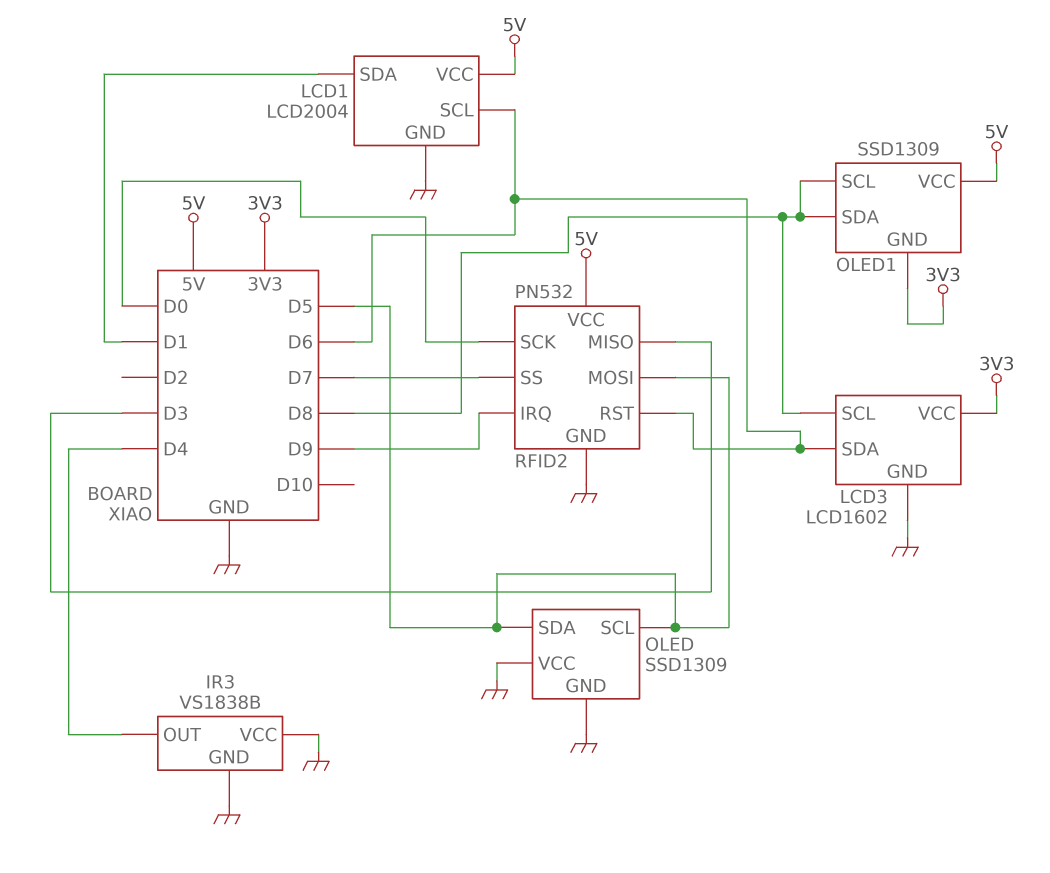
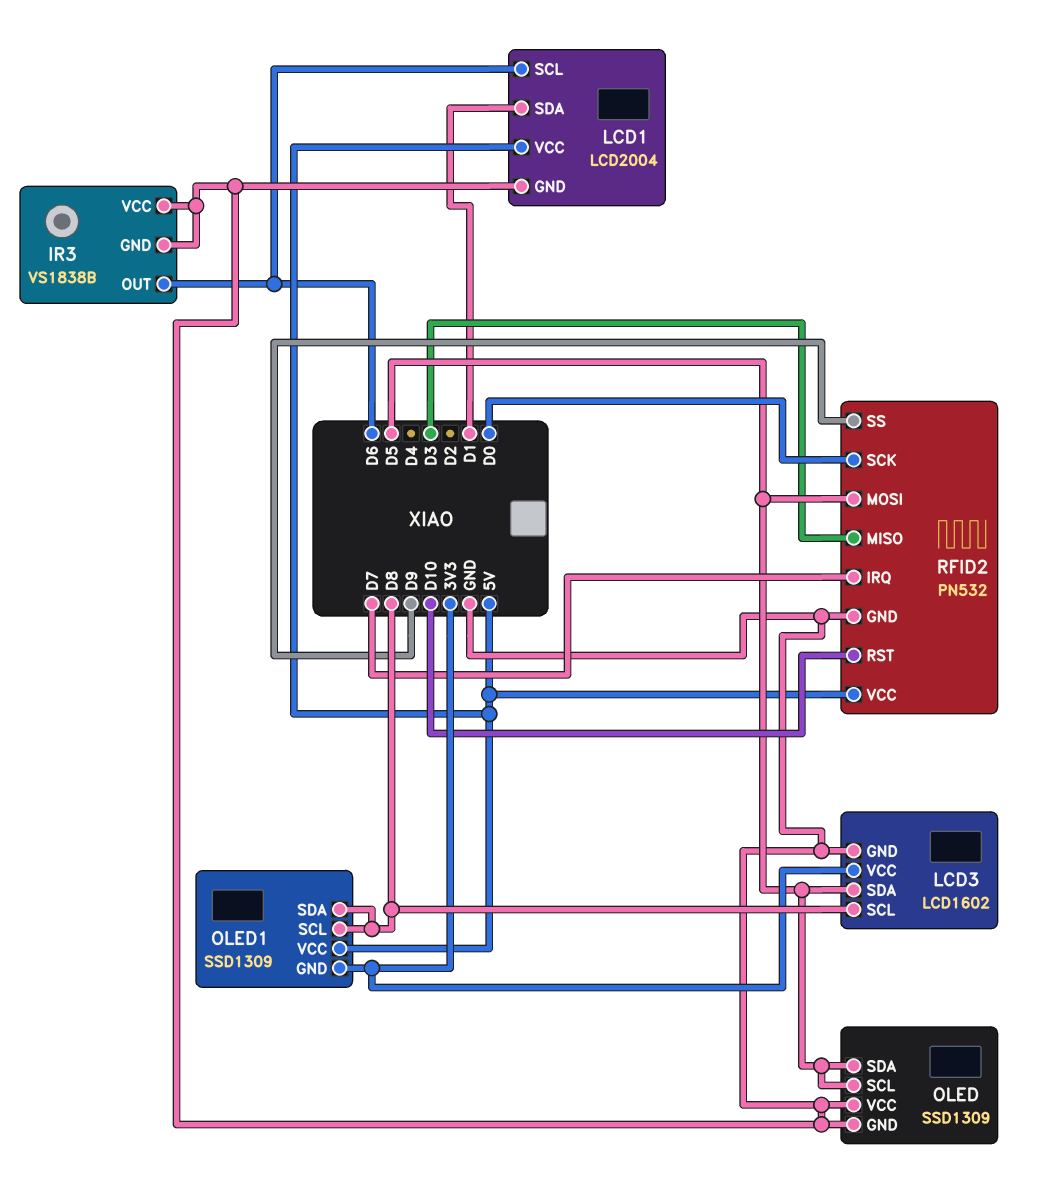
IR3 pin OUT: D4 -> D6
LCD3 pin SDA: D6 -> D5
RFID2 pin IRQ: D9 -> D7
RFID2 pin RST: D6 -> D10
RFID2 pin SS: D7 -> D9

